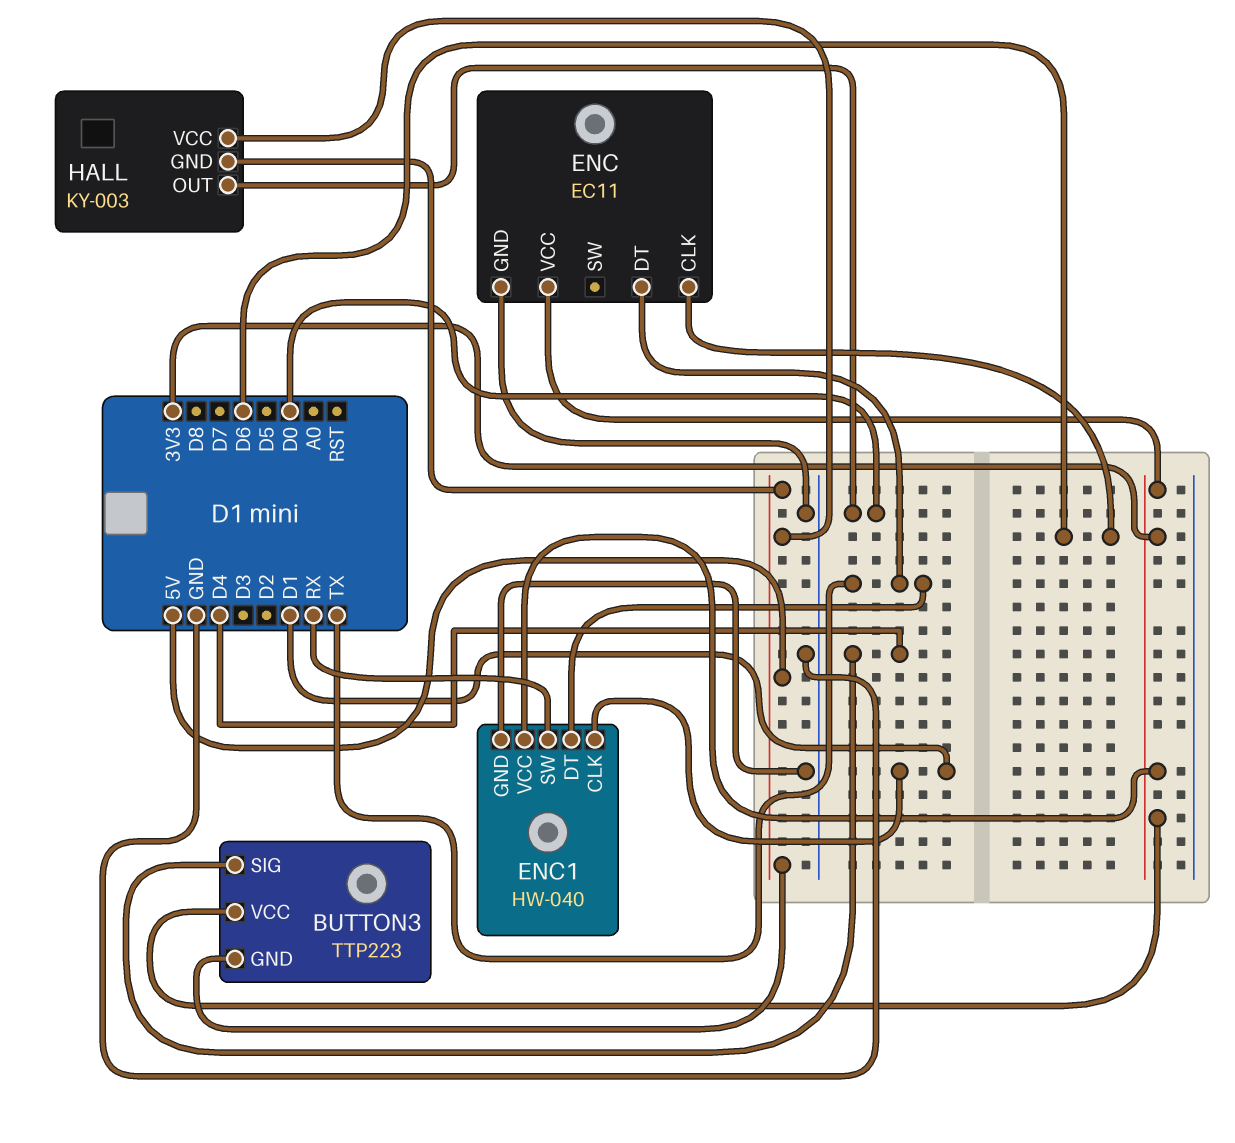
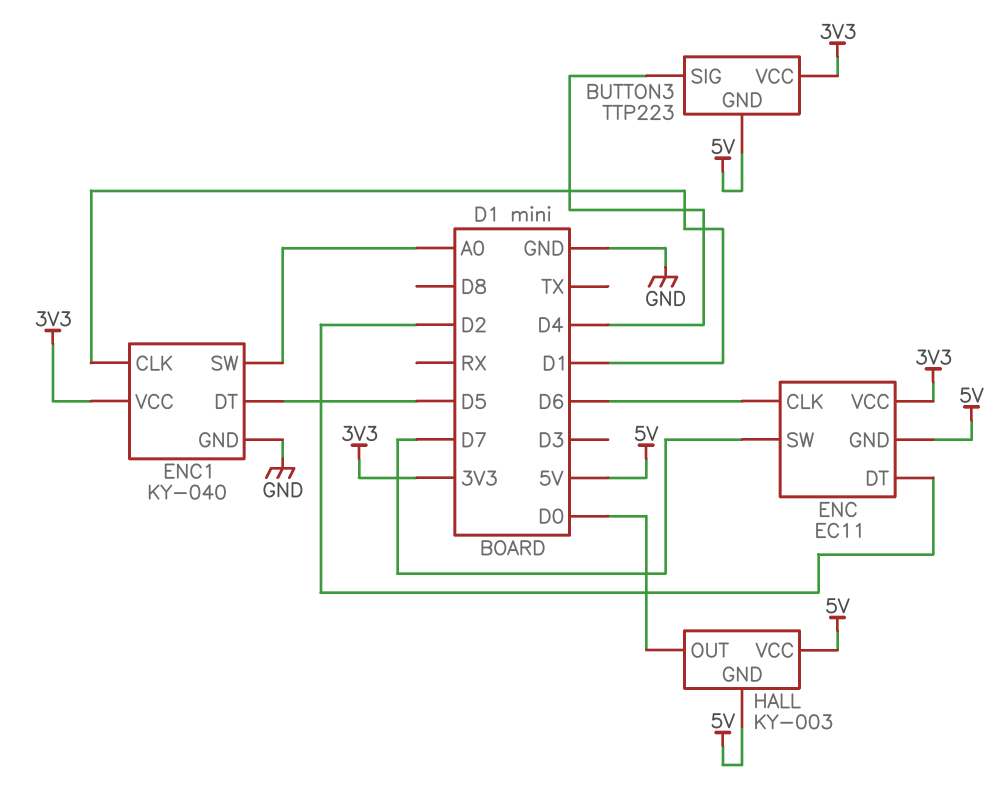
ENC pin DT: TX -> D2
ENC pin GND: GND -> 5V
ENC pin SW: none -> D7
ENC1: HW-040 -> KY-040
ENC1 pin DT: TX -> D5
ENC1 pin SW: RX -> A0

